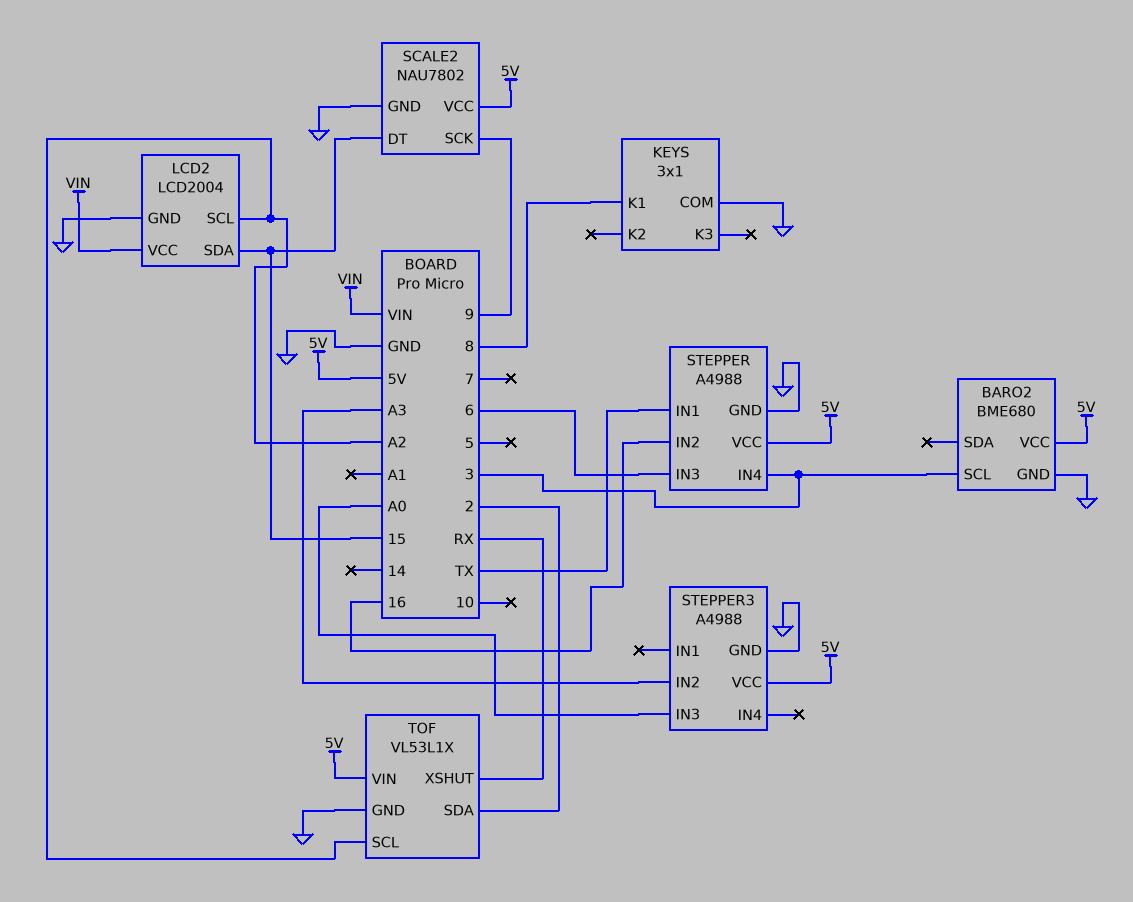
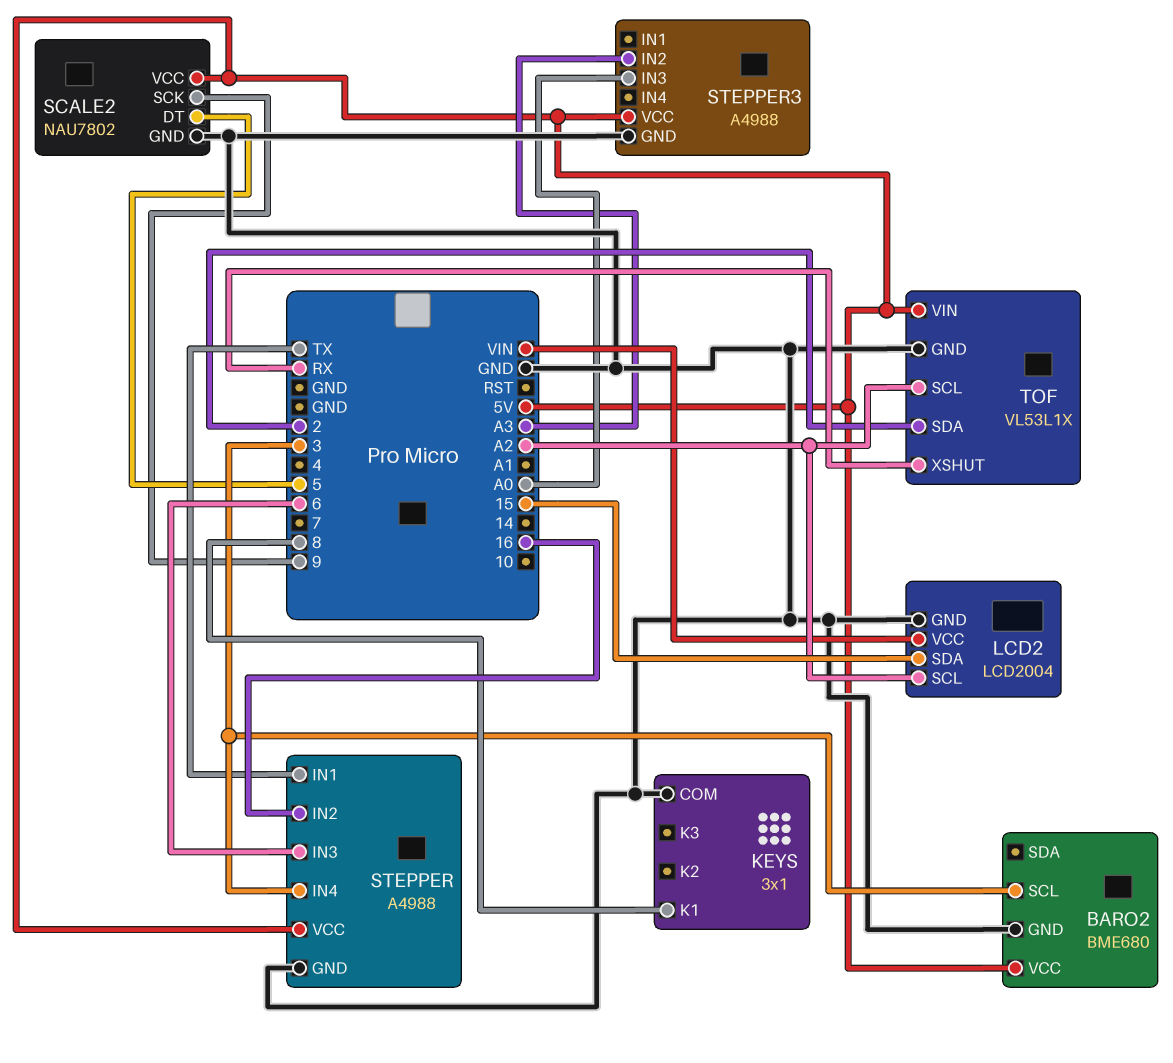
SCALE2 pin DT: 15 -> 5

